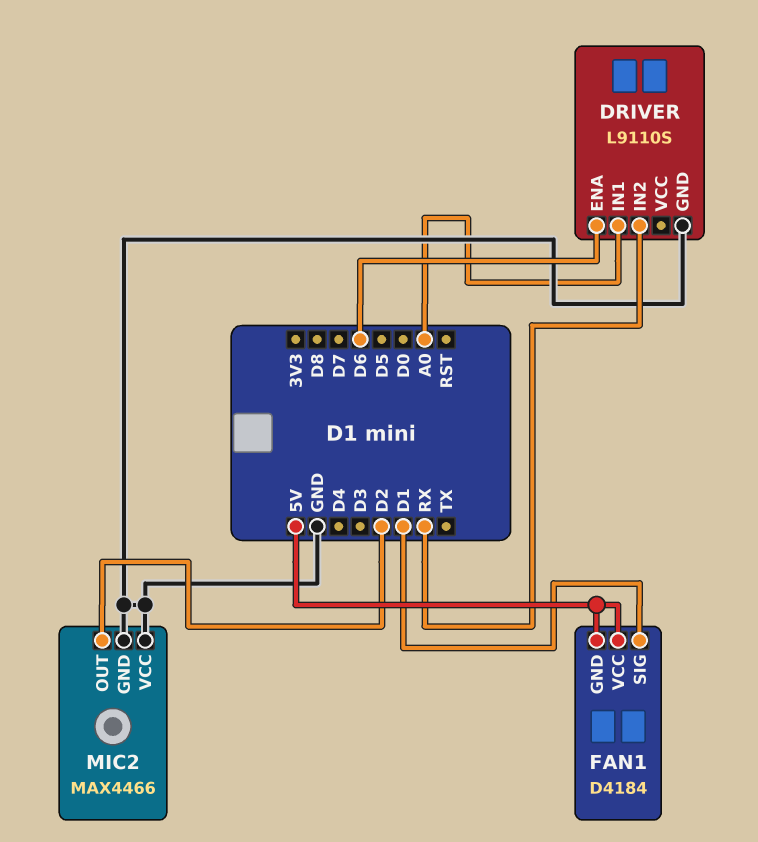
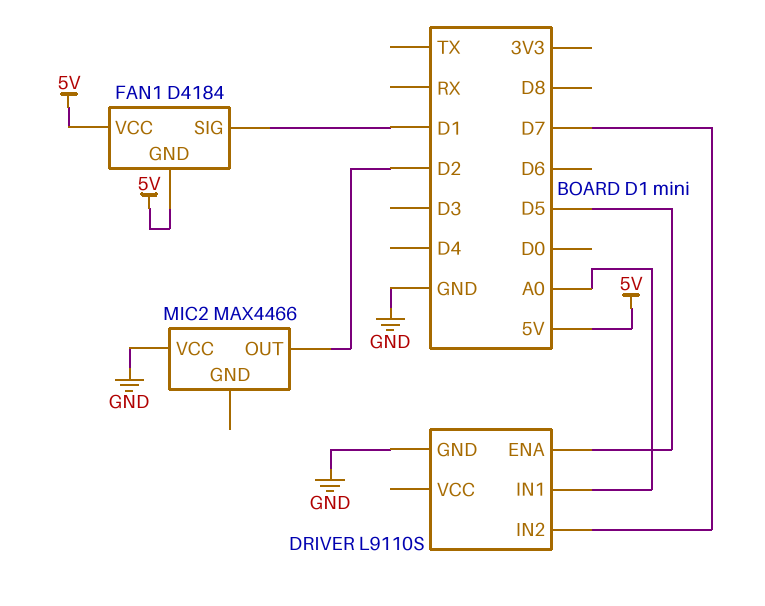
DRIVER pin ENA: D6 -> D5
DRIVER pin IN2: RX -> D7
MIC2 pin GND: GND -> none

